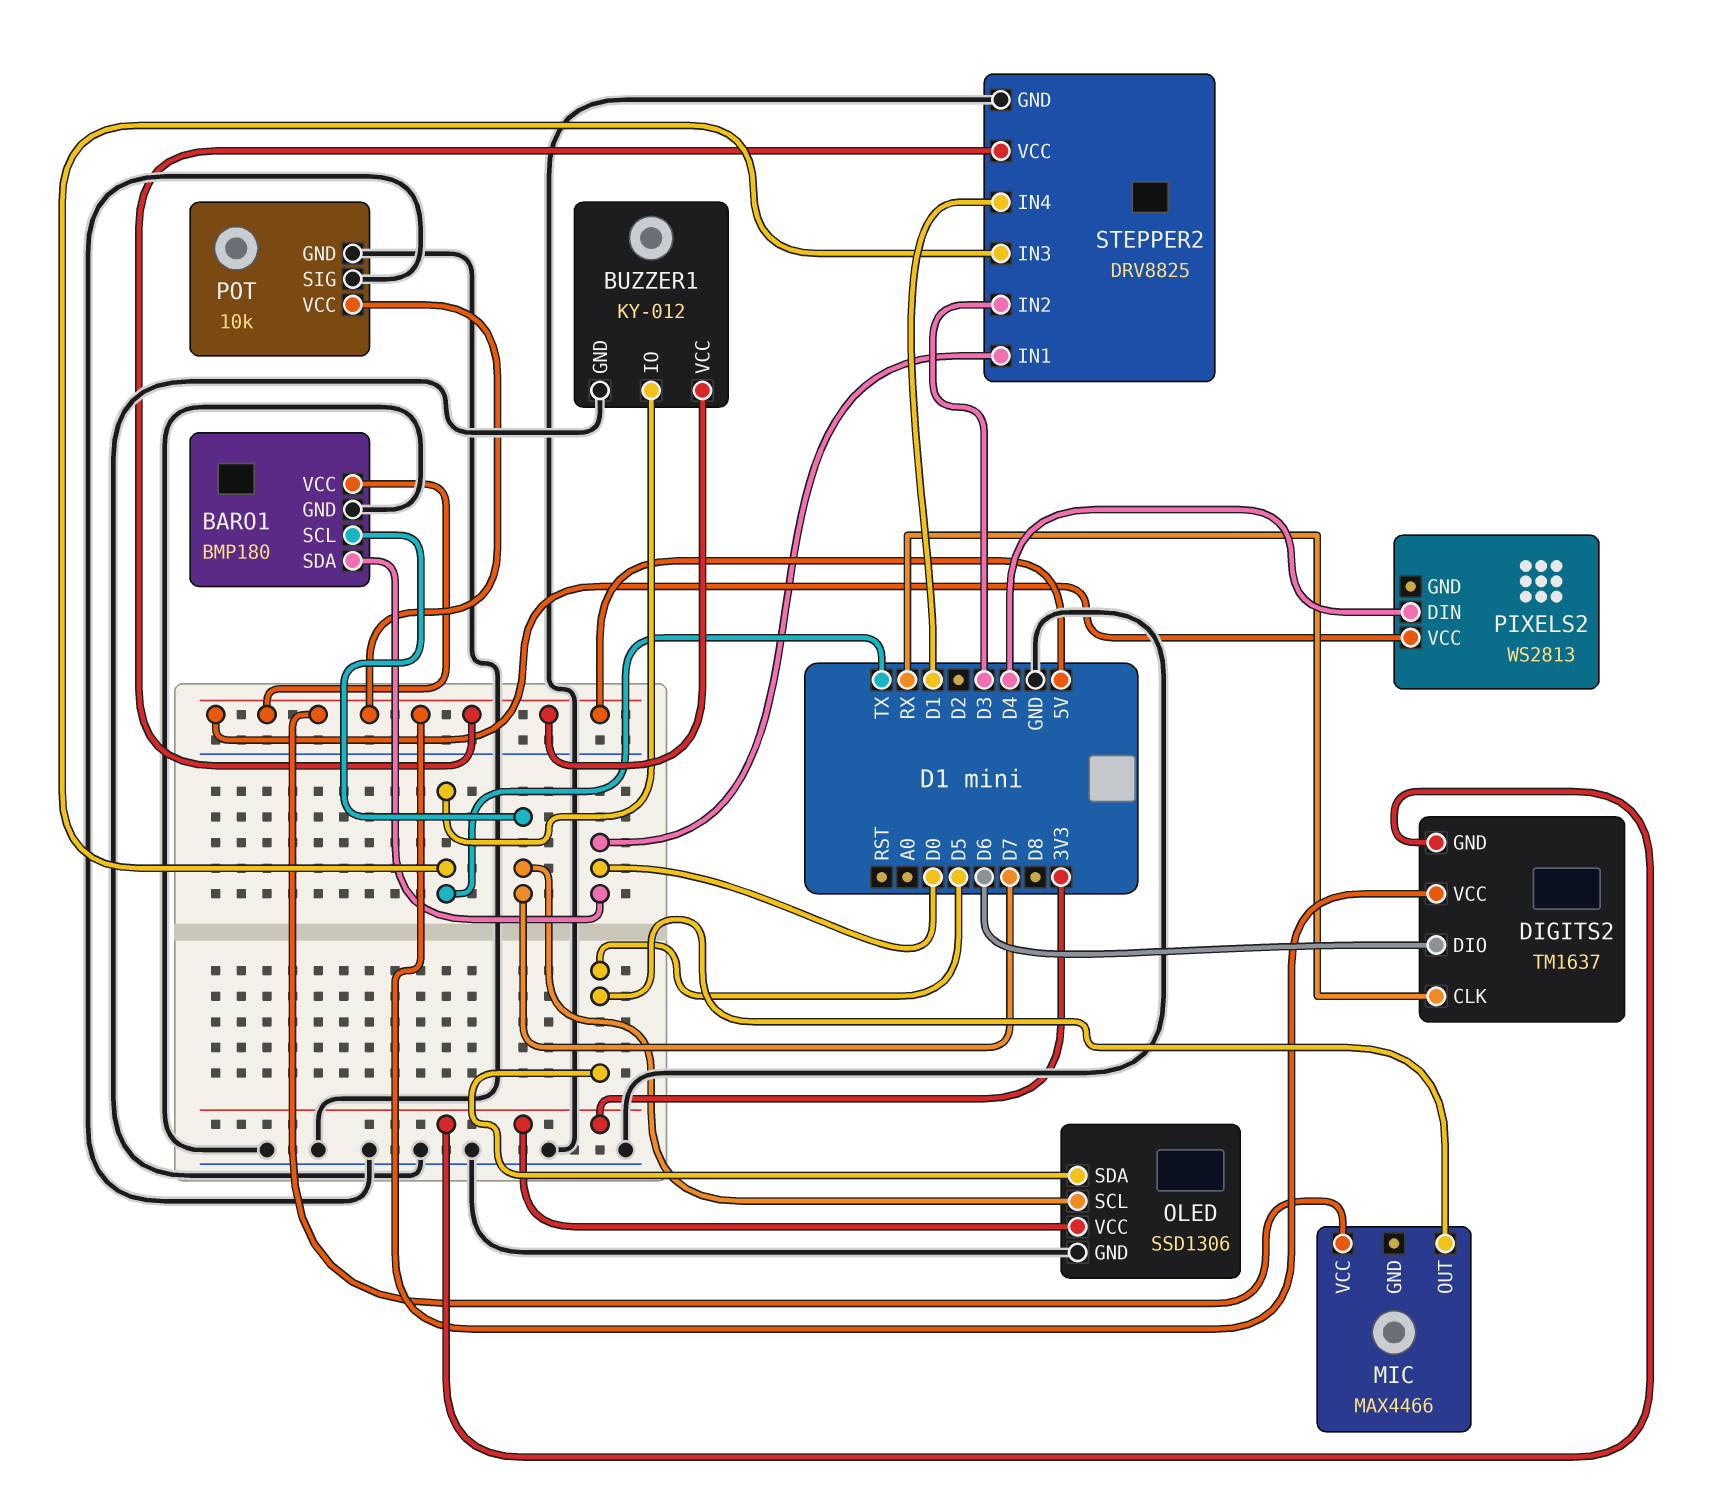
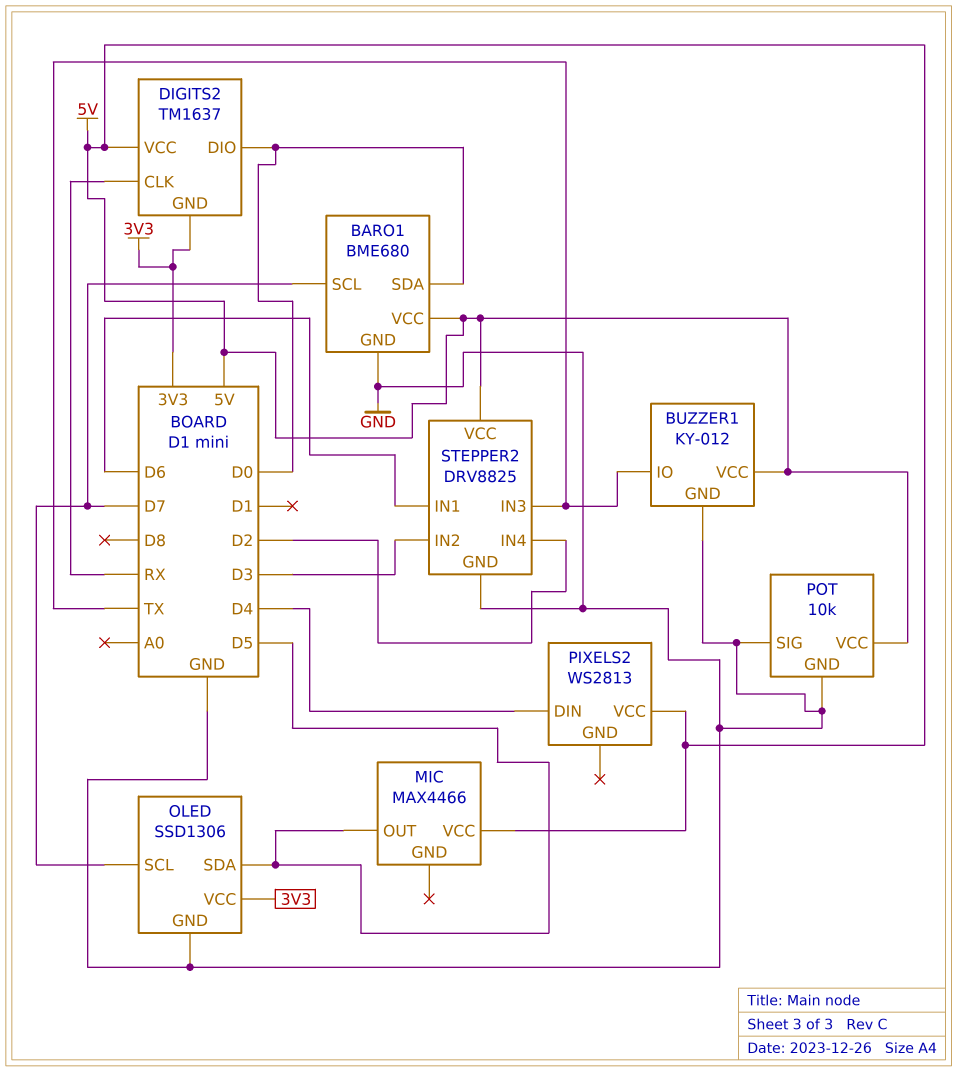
BARO1: BMP180 -> BME680
DIGITS2 pin DIO: D6 -> D0
STEPPER2 pin IN1: D0 -> D6
STEPPER2 pin IN4: D1 -> D2

